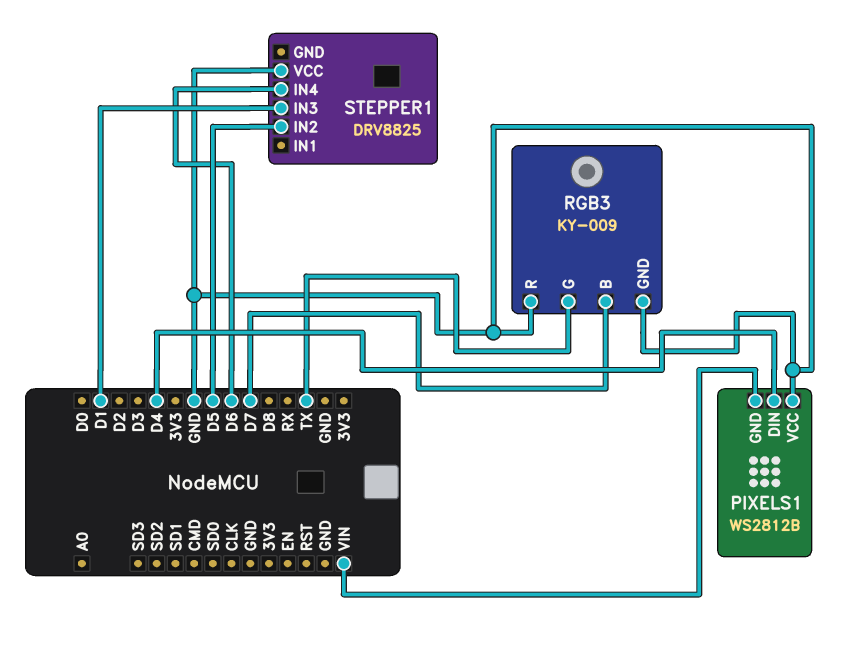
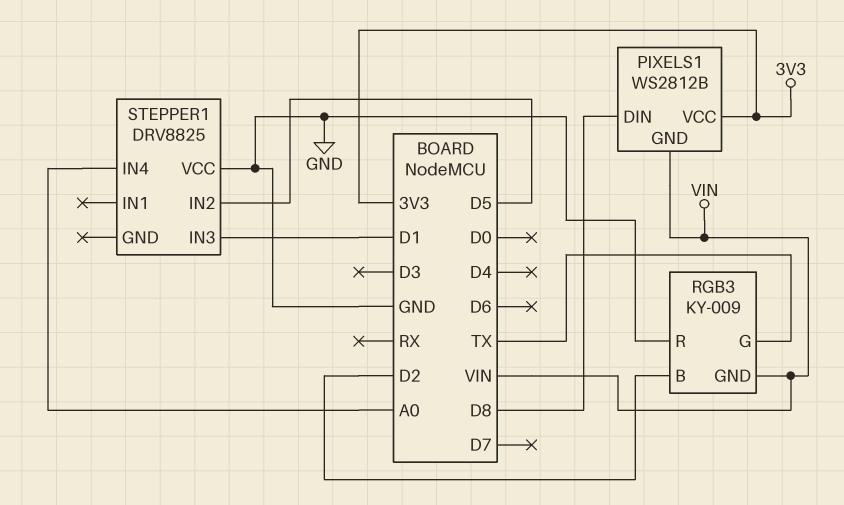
PIXELS1 pin DIN: D4 -> D8
PIXELS1 pin VCC: GND -> 3V3
RGB3 pin B: D7 -> D2
RGB3 pin GND: GND -> VIN
STEPPER1 pin IN4: D6 -> A0

